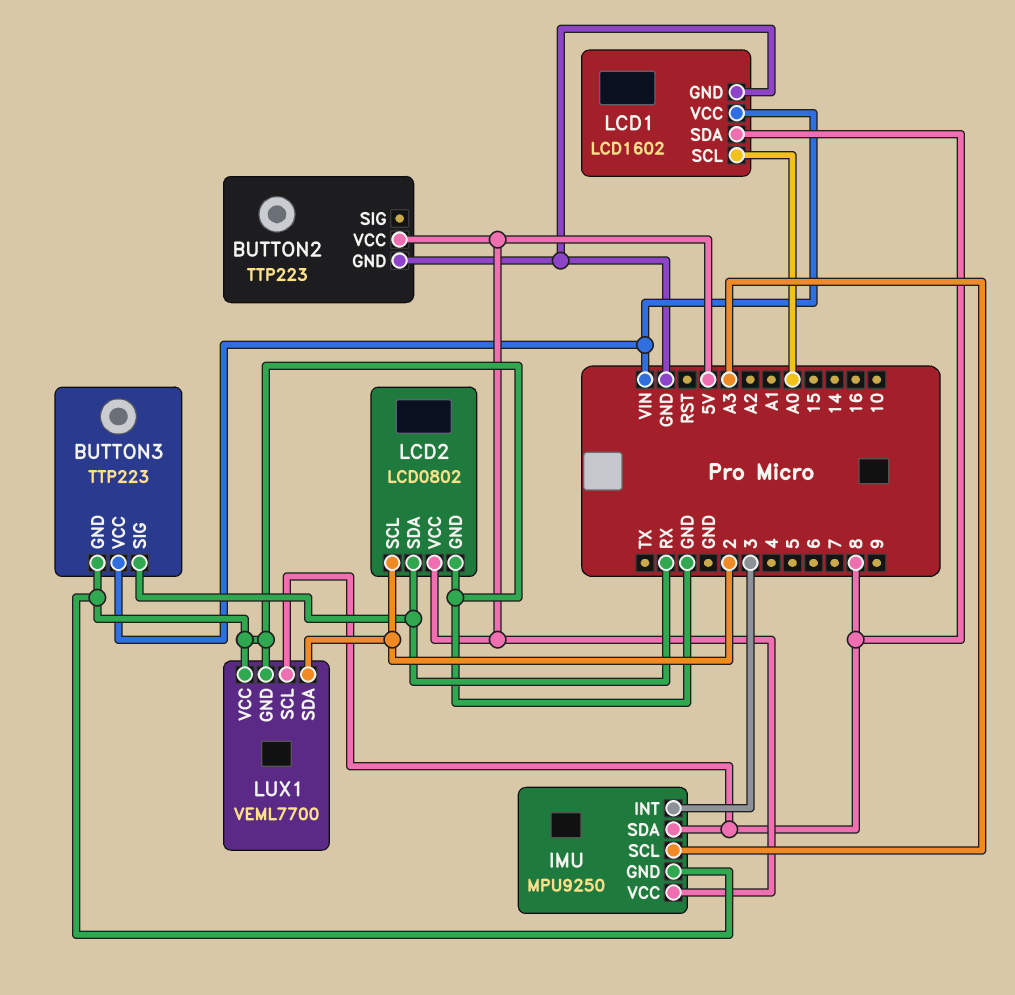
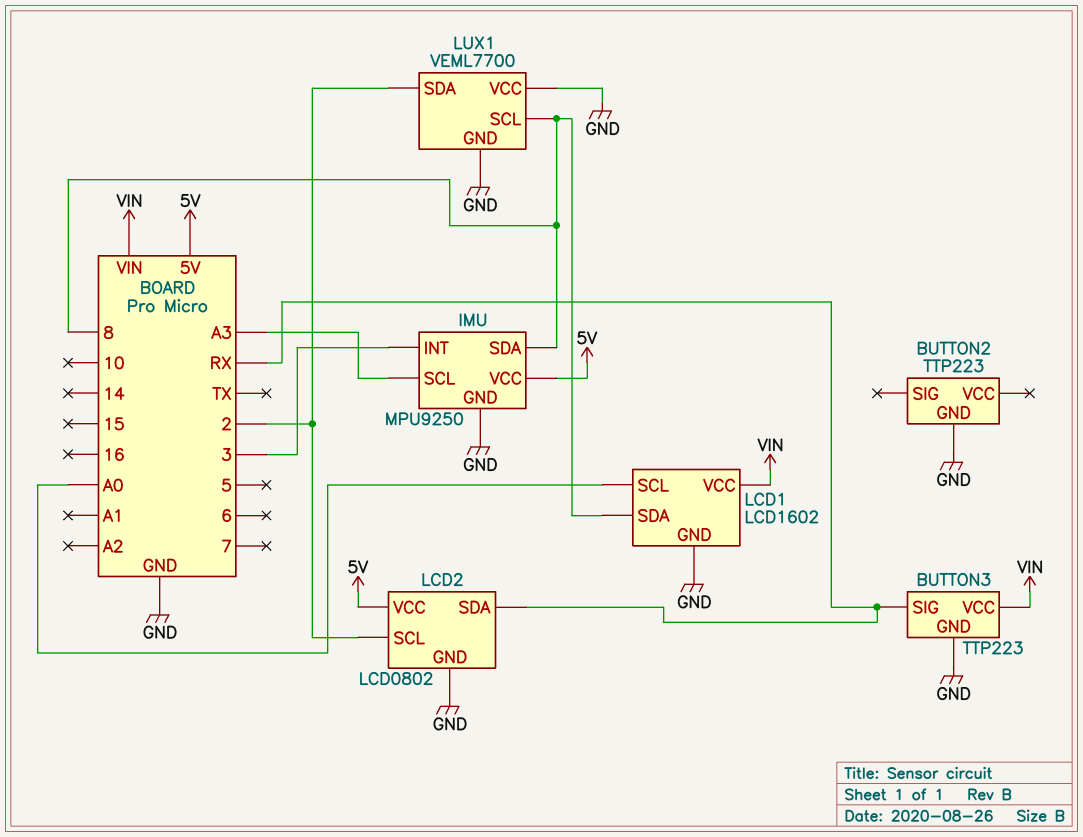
BUTTON2 pin VCC: 5V -> none

